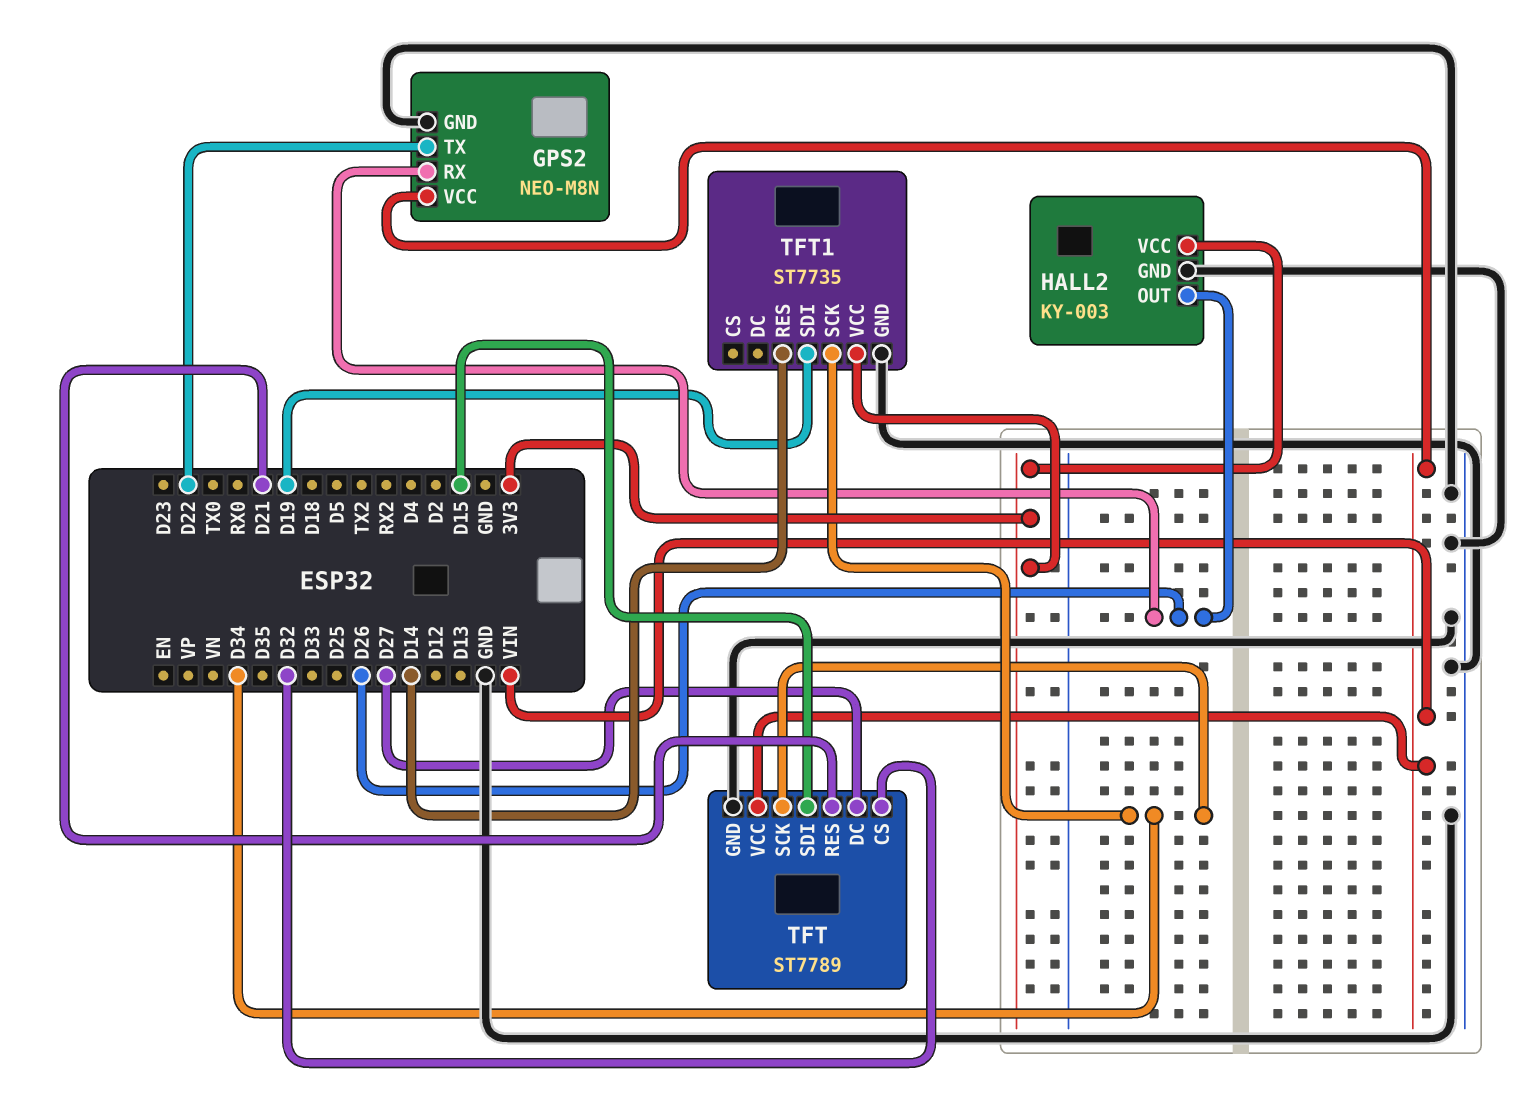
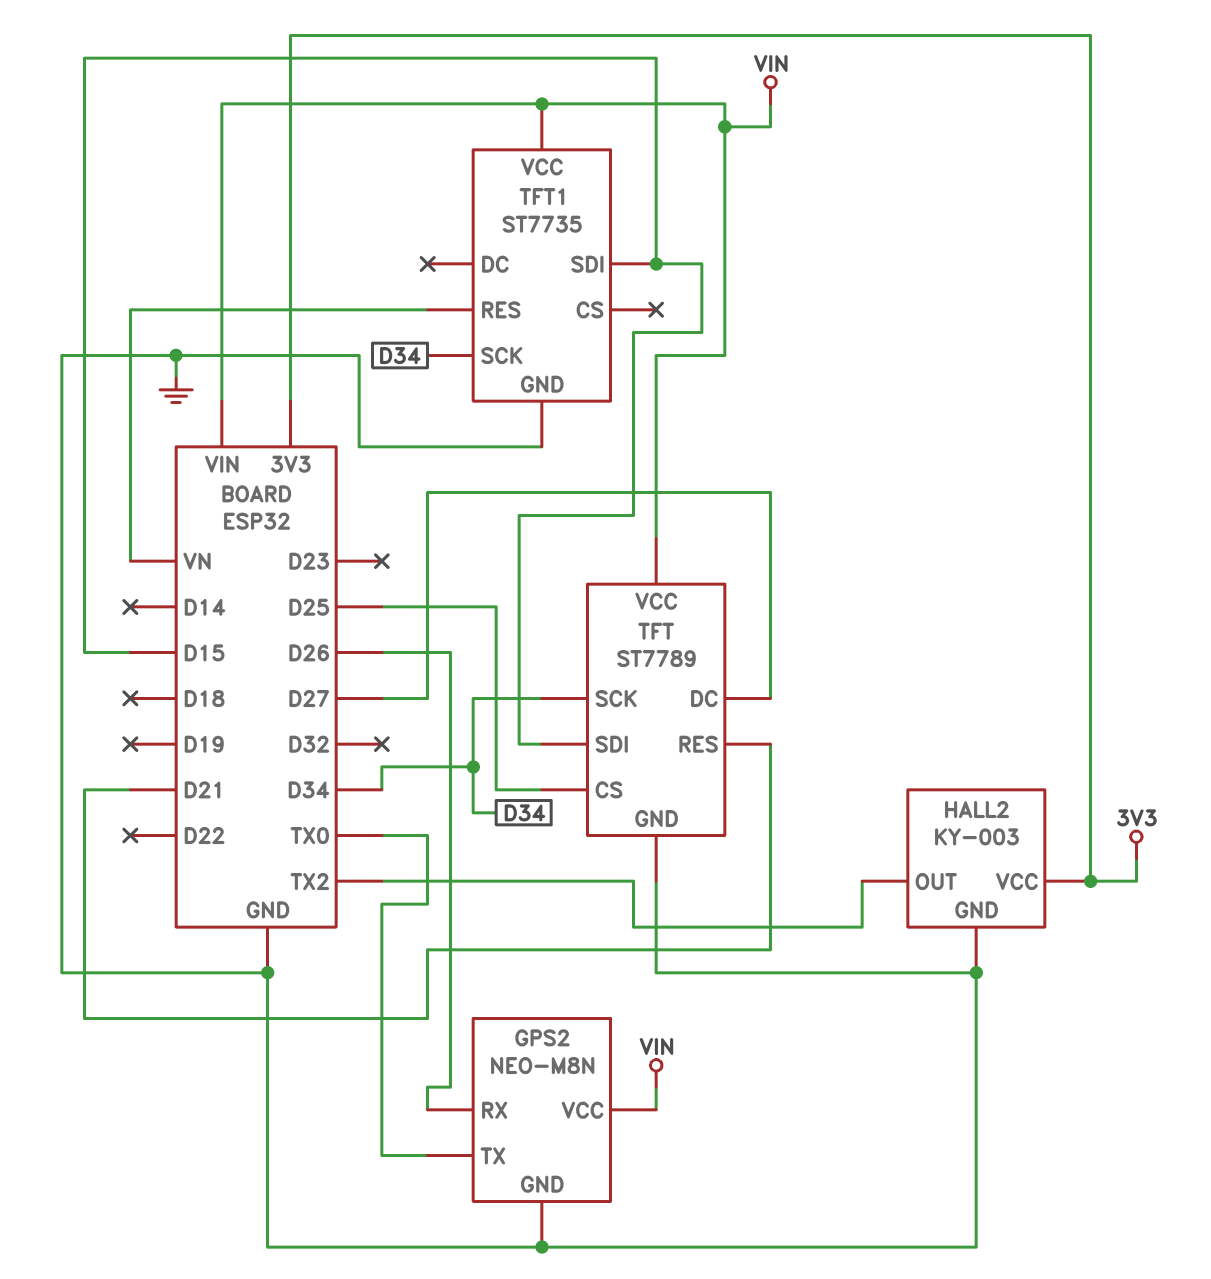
GPS2 pin TX: D22 -> TX0
HALL2 pin OUT: D26 -> TX2
TFT pin CS: D32 -> D25
TFT1 pin RES: D14 -> VN
TFT1 pin SDI: D19 -> D15
TFT1 pin VCC: 3V3 -> VIN

